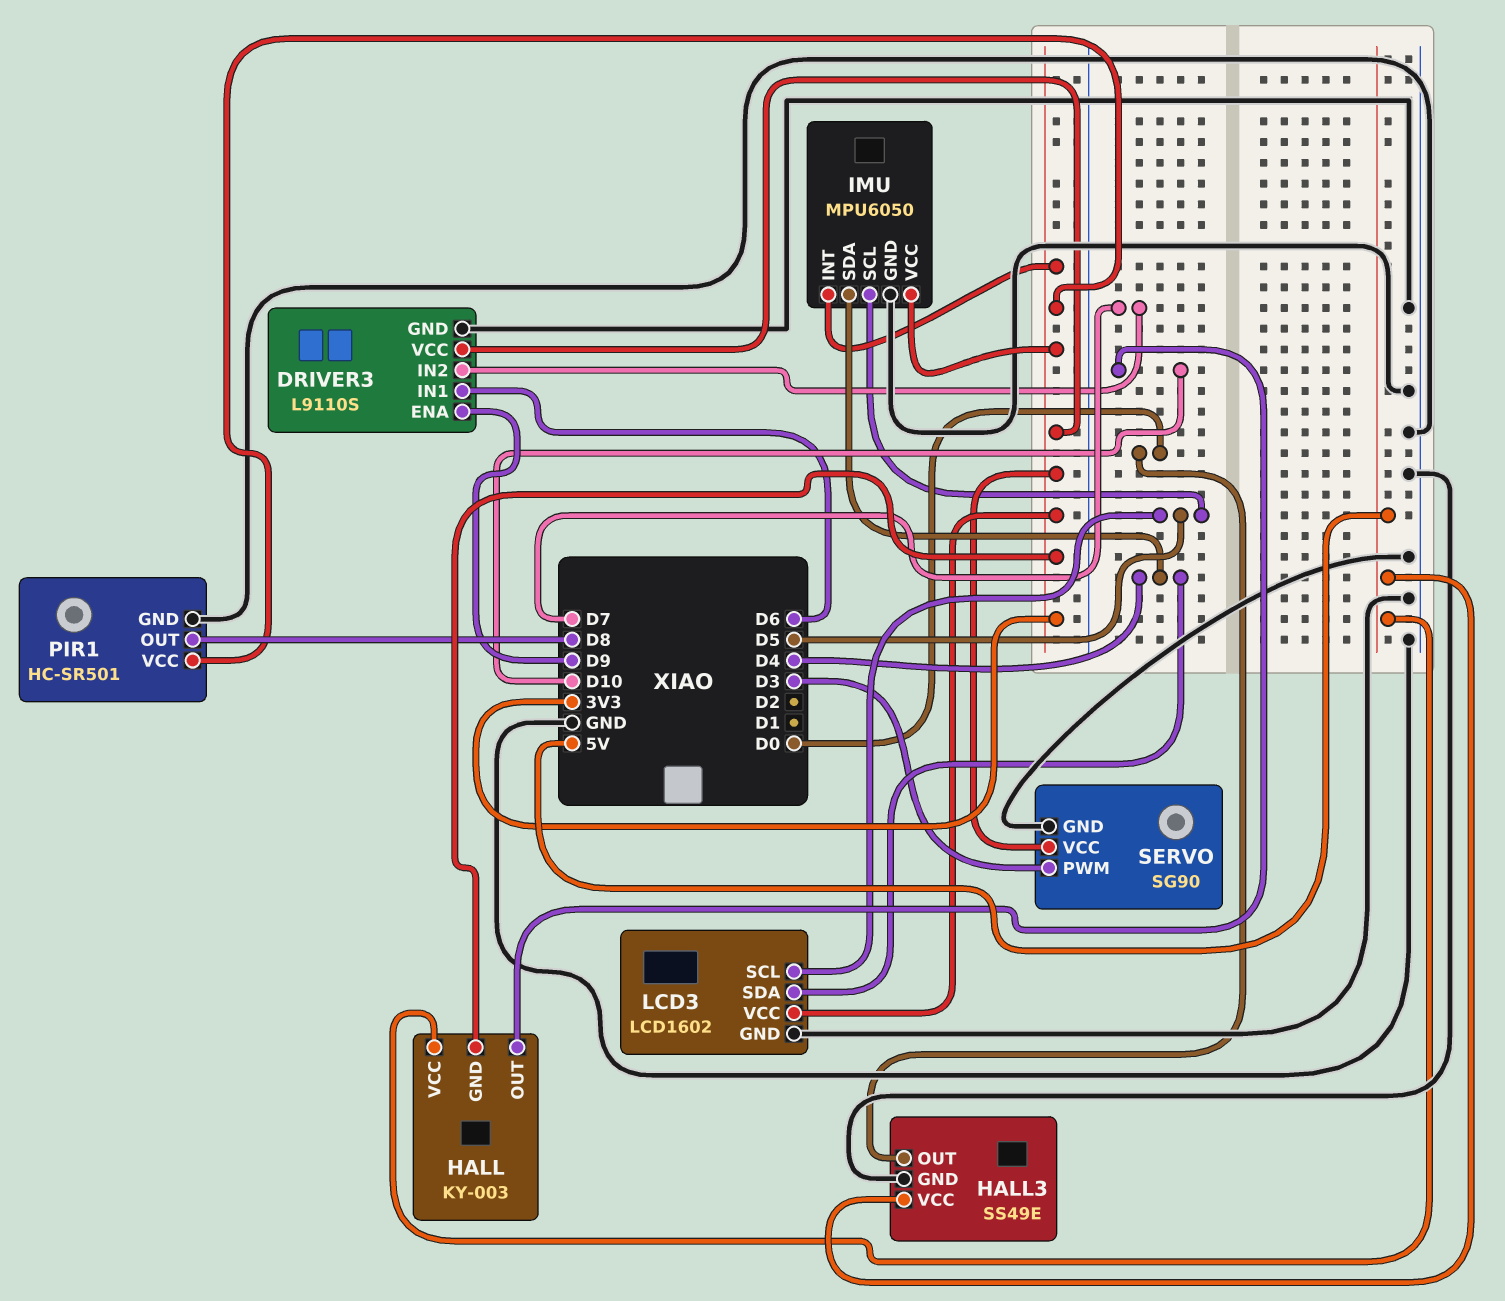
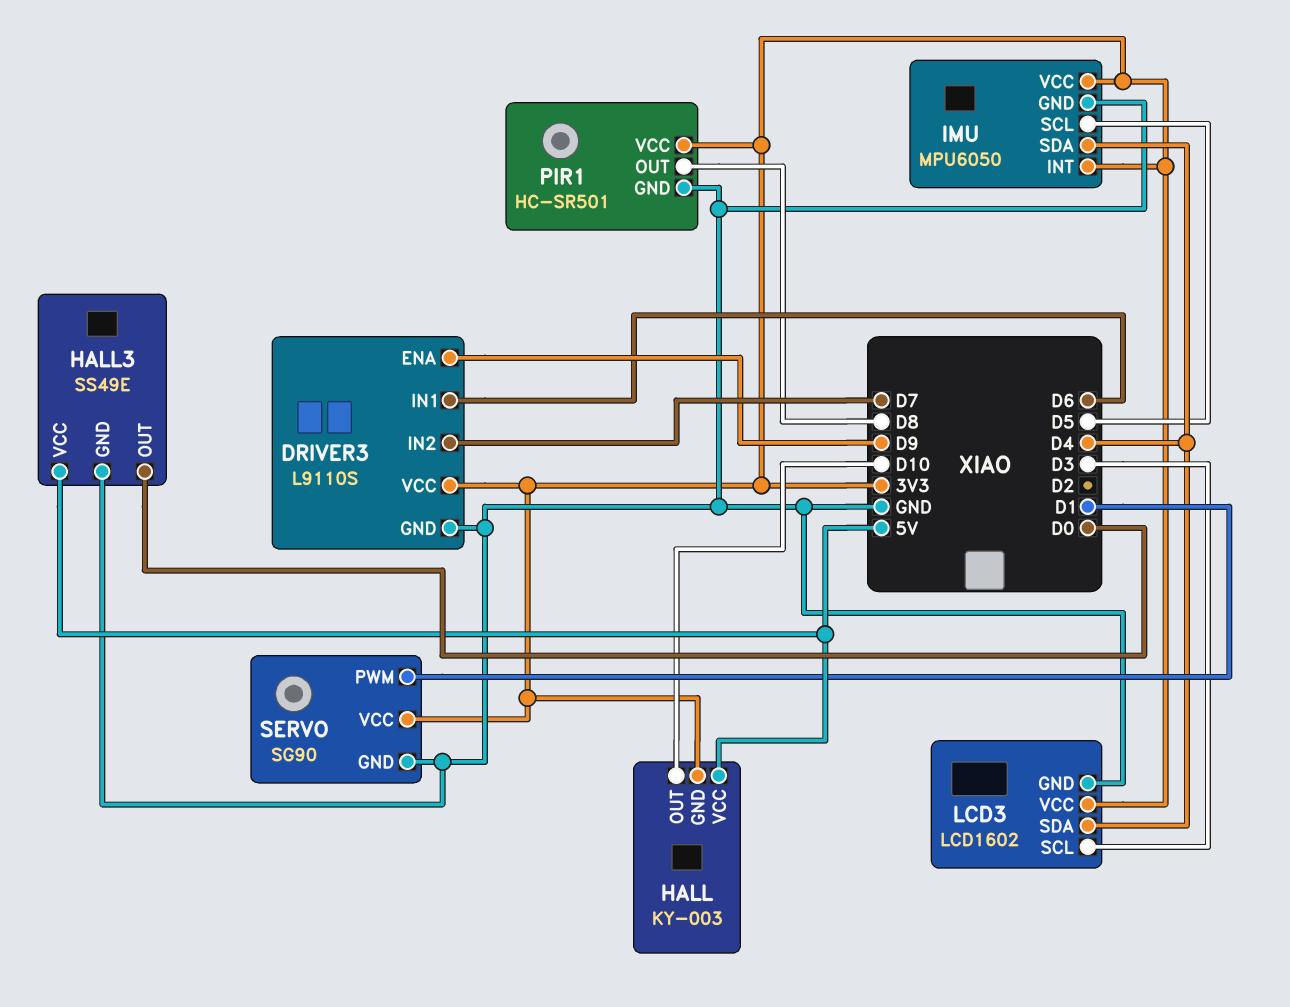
LCD3 pin SCL: D5 -> D3
SERVO pin PWM: D3 -> D1

